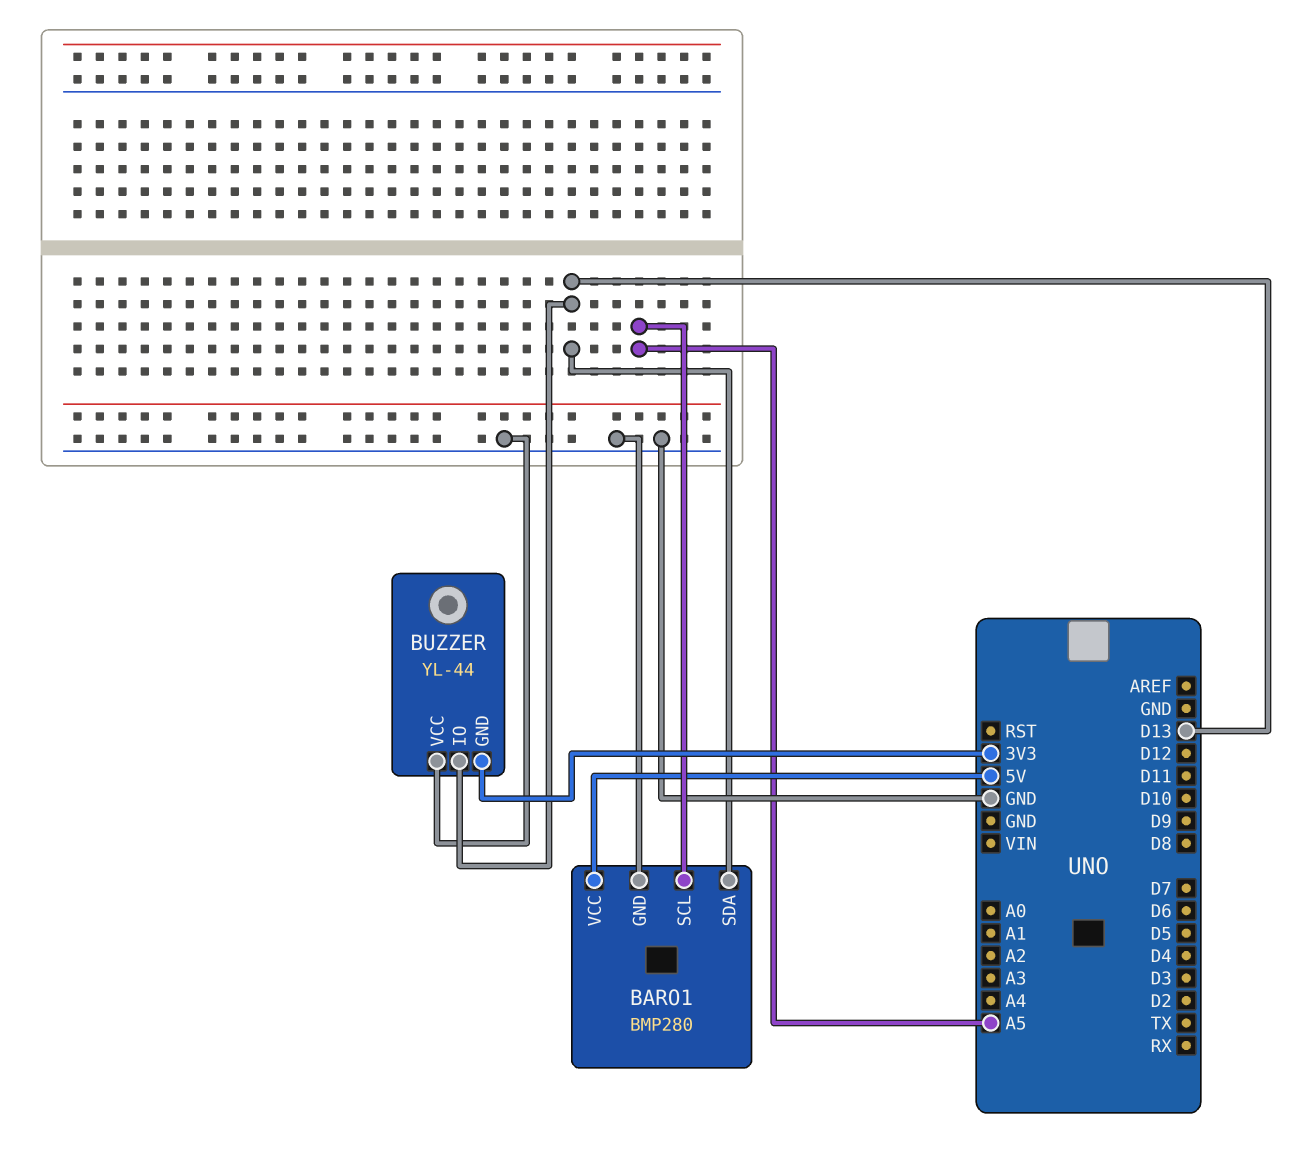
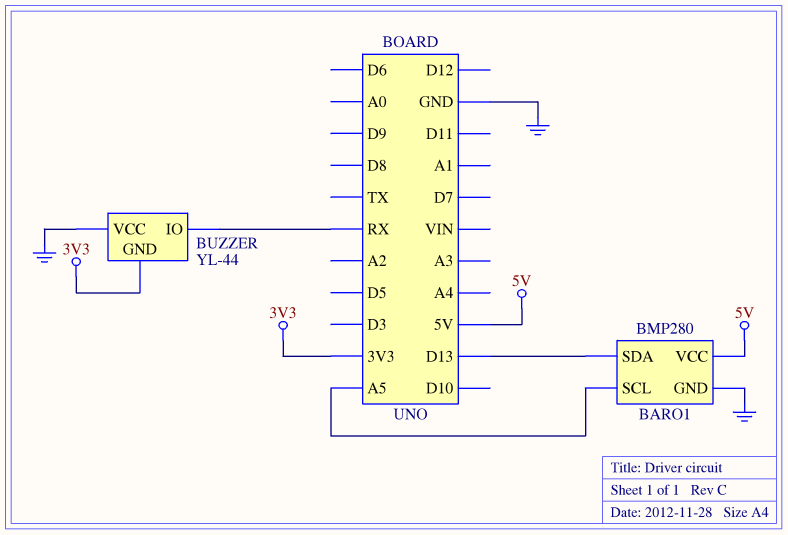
BUZZER pin IO: D13 -> RX

